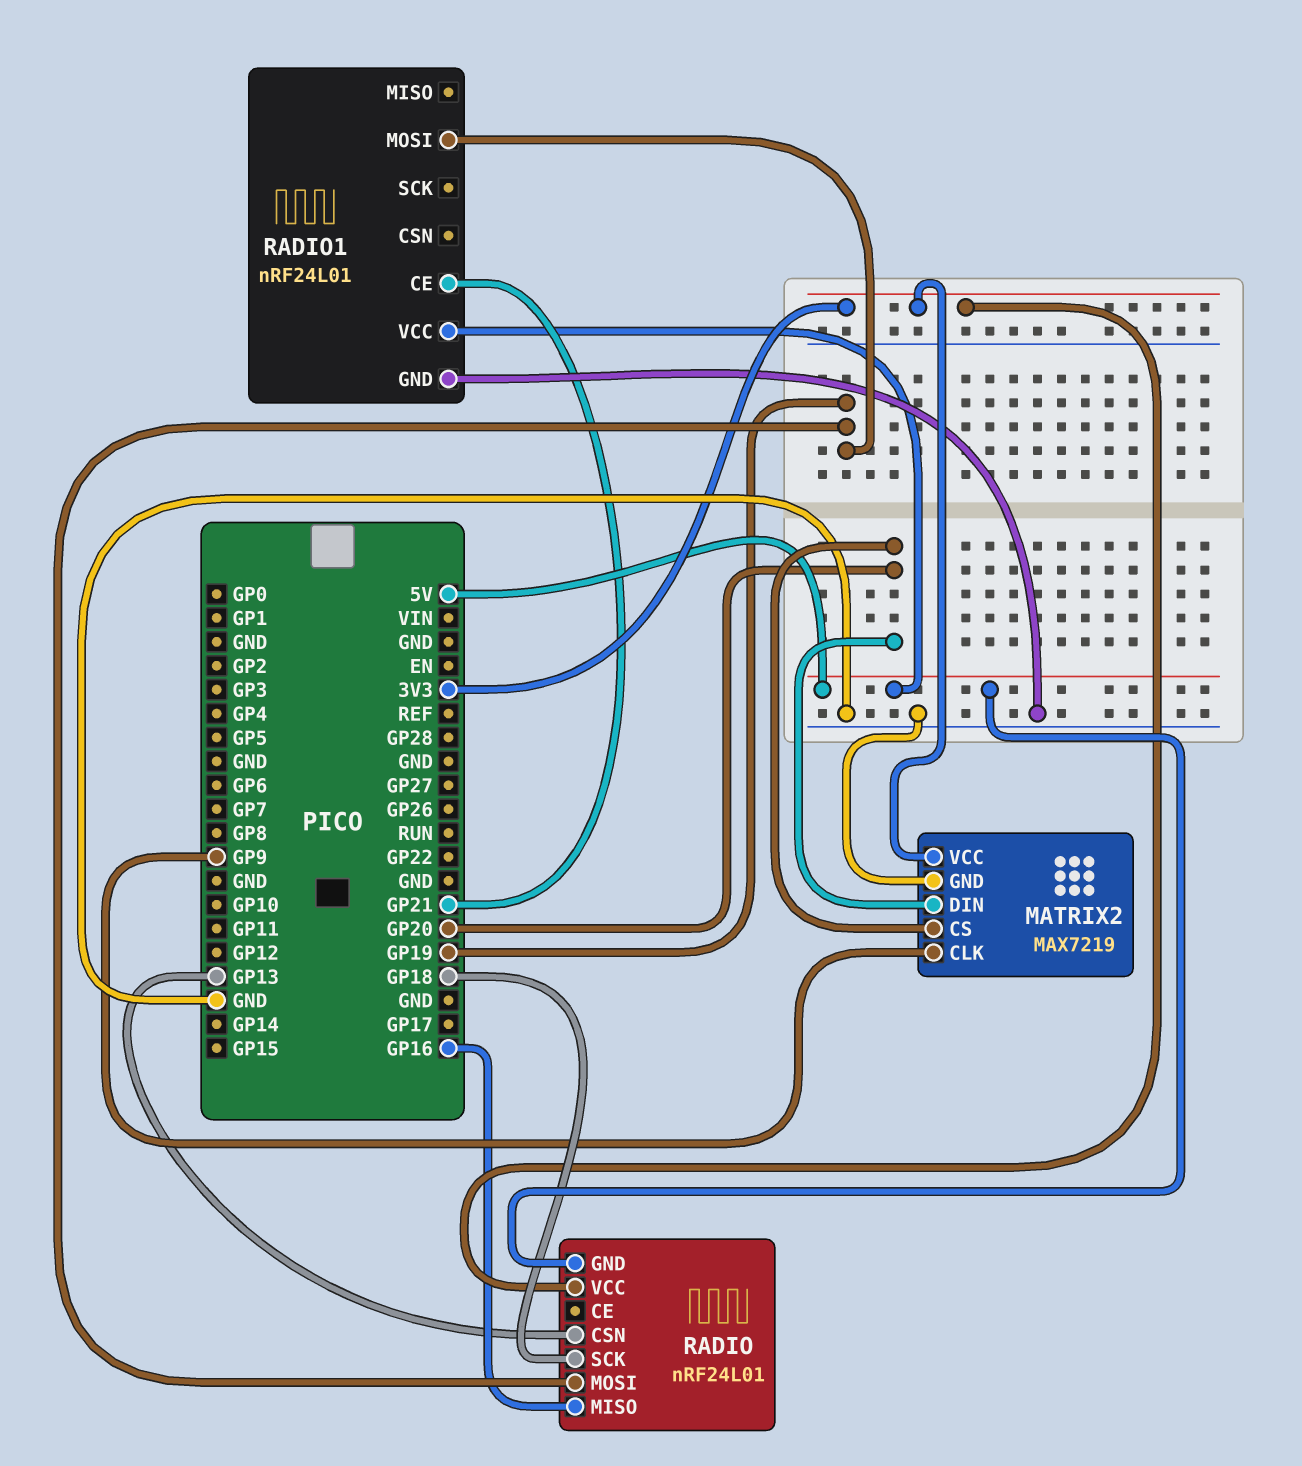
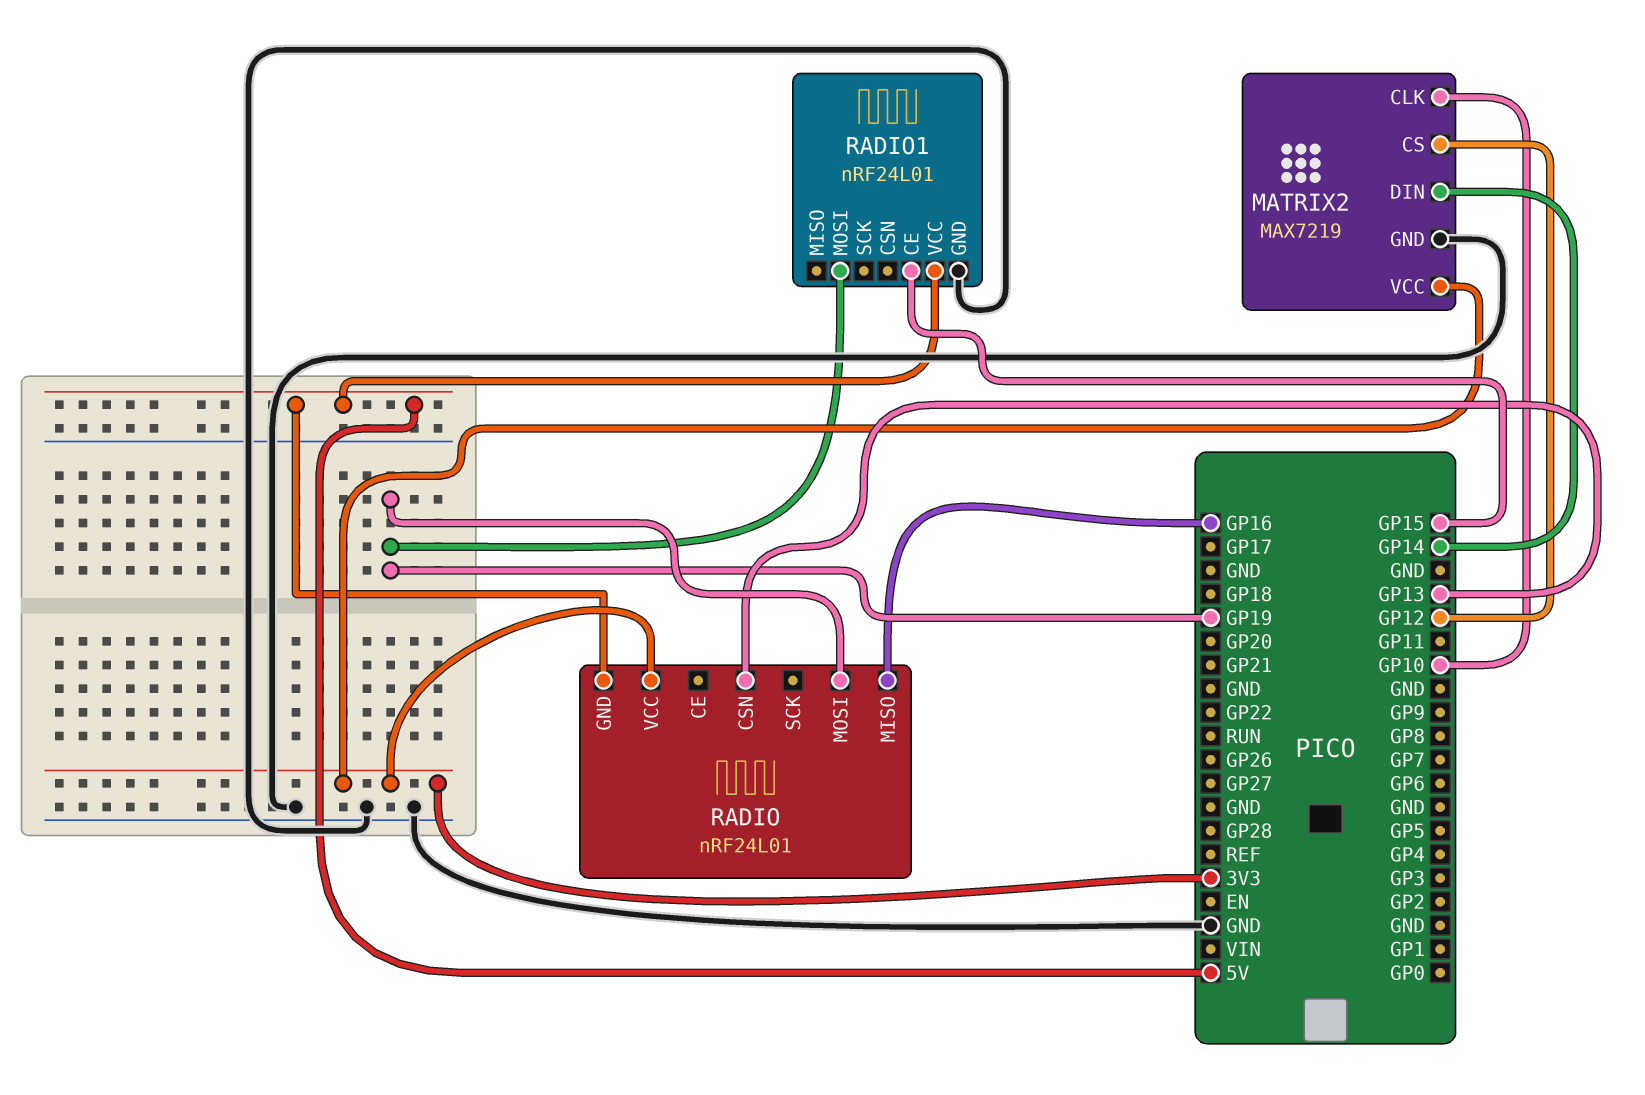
MATRIX2 pin CLK: GP9 -> GP10
MATRIX2 pin CS: GP20 -> GP12
MATRIX2 pin DIN: GP20 -> GP14
RADIO pin SCK: GP18 -> none
RADIO1 pin CE: GP21 -> GP15

